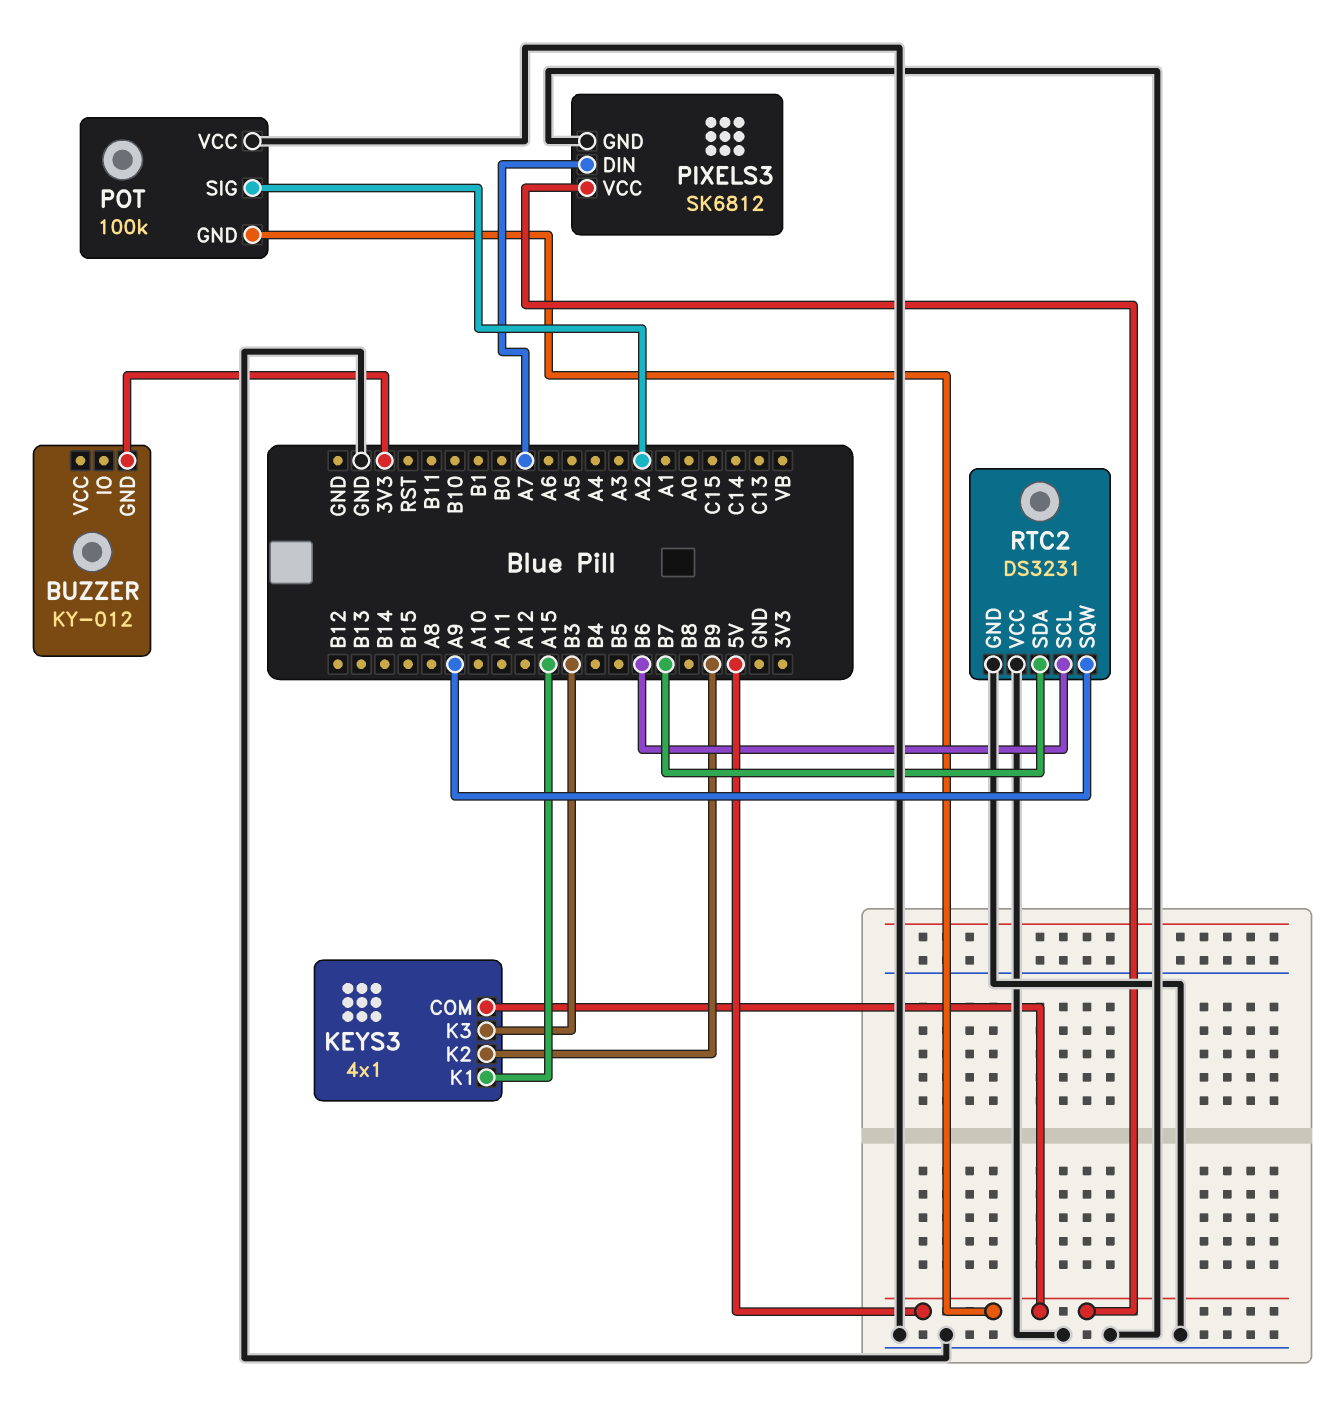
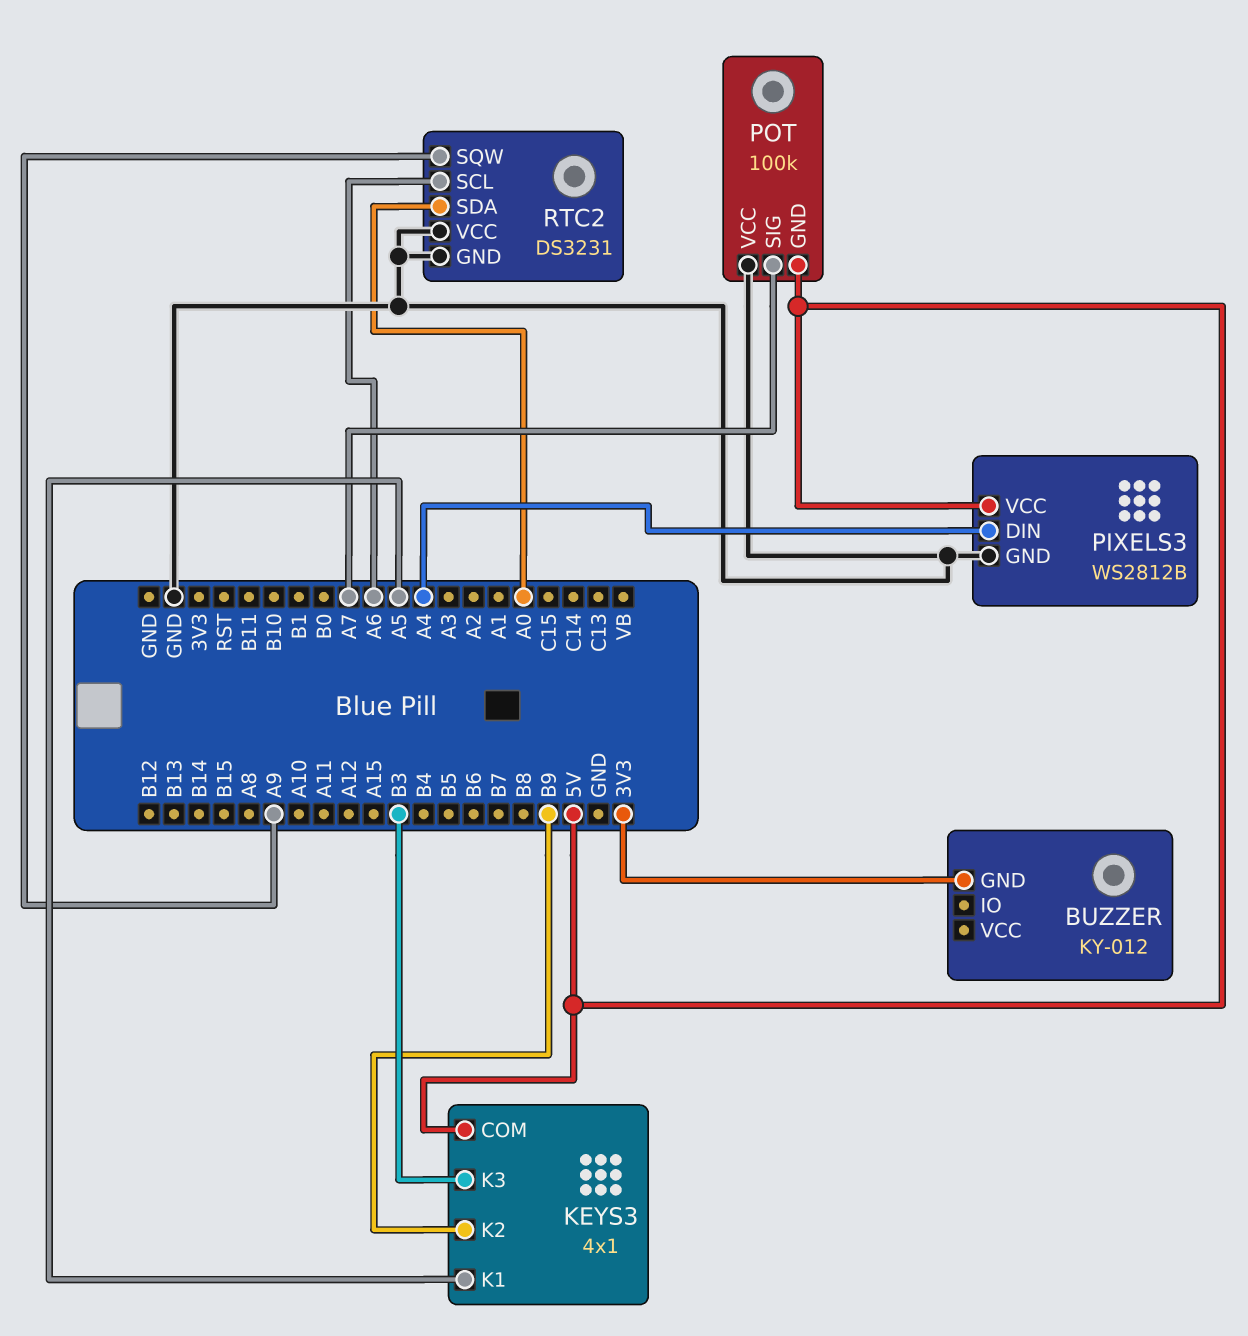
KEYS3 pin K1: A15 -> A5
PIXELS3: SK6812 -> WS2812B
PIXELS3 pin DIN: A7 -> A4
POT pin SIG: A2 -> A7
RTC2 pin SCL: B6 -> A6
RTC2 pin SDA: B7 -> A0

